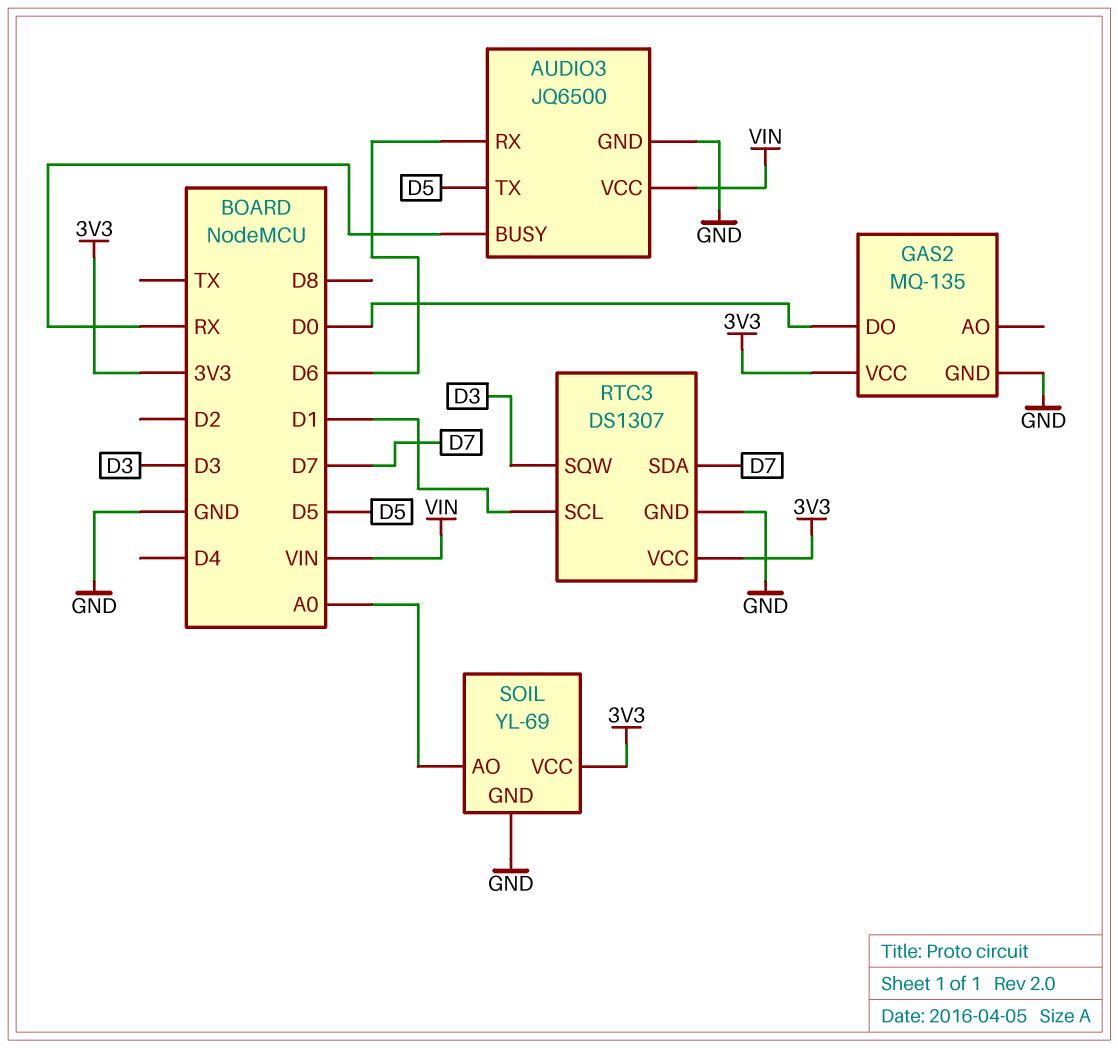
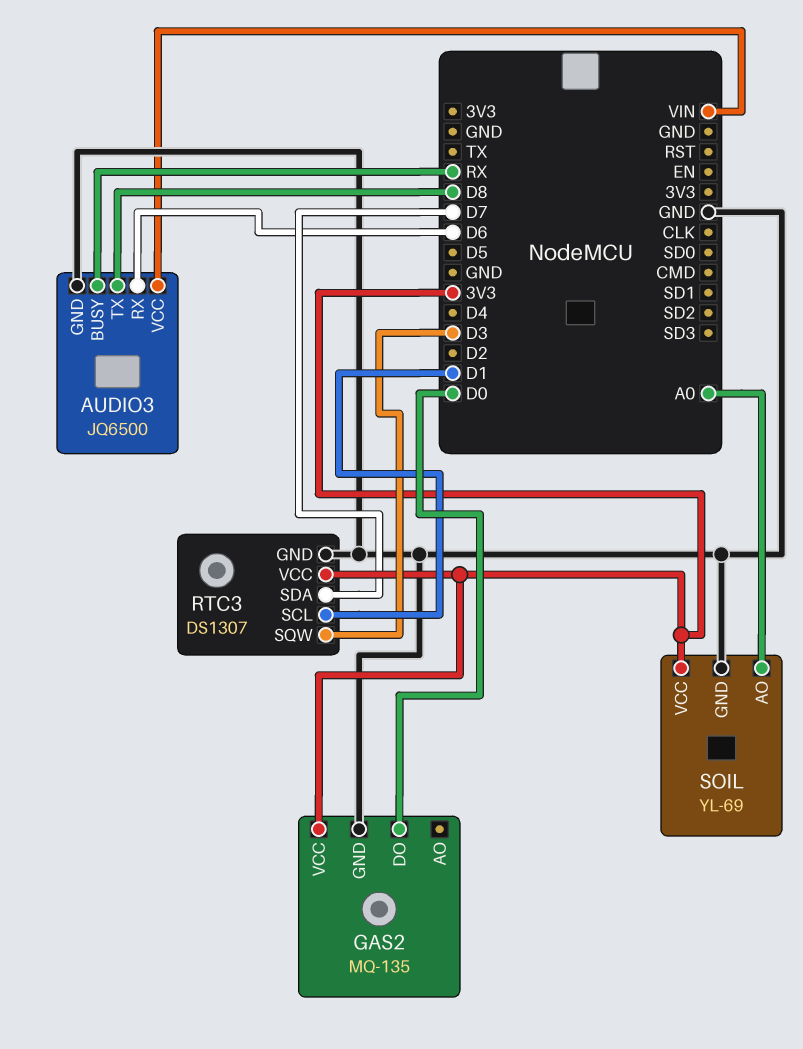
AUDIO3 pin TX: D5 -> D8

